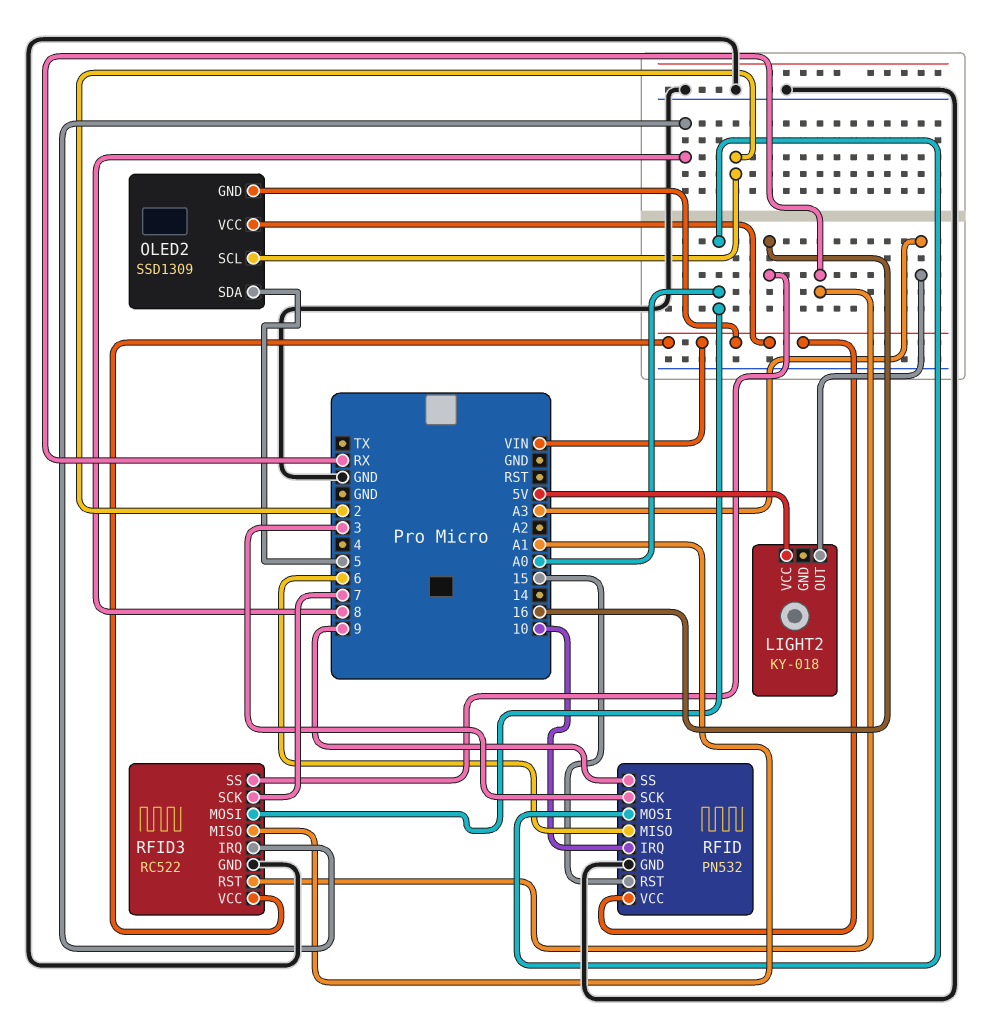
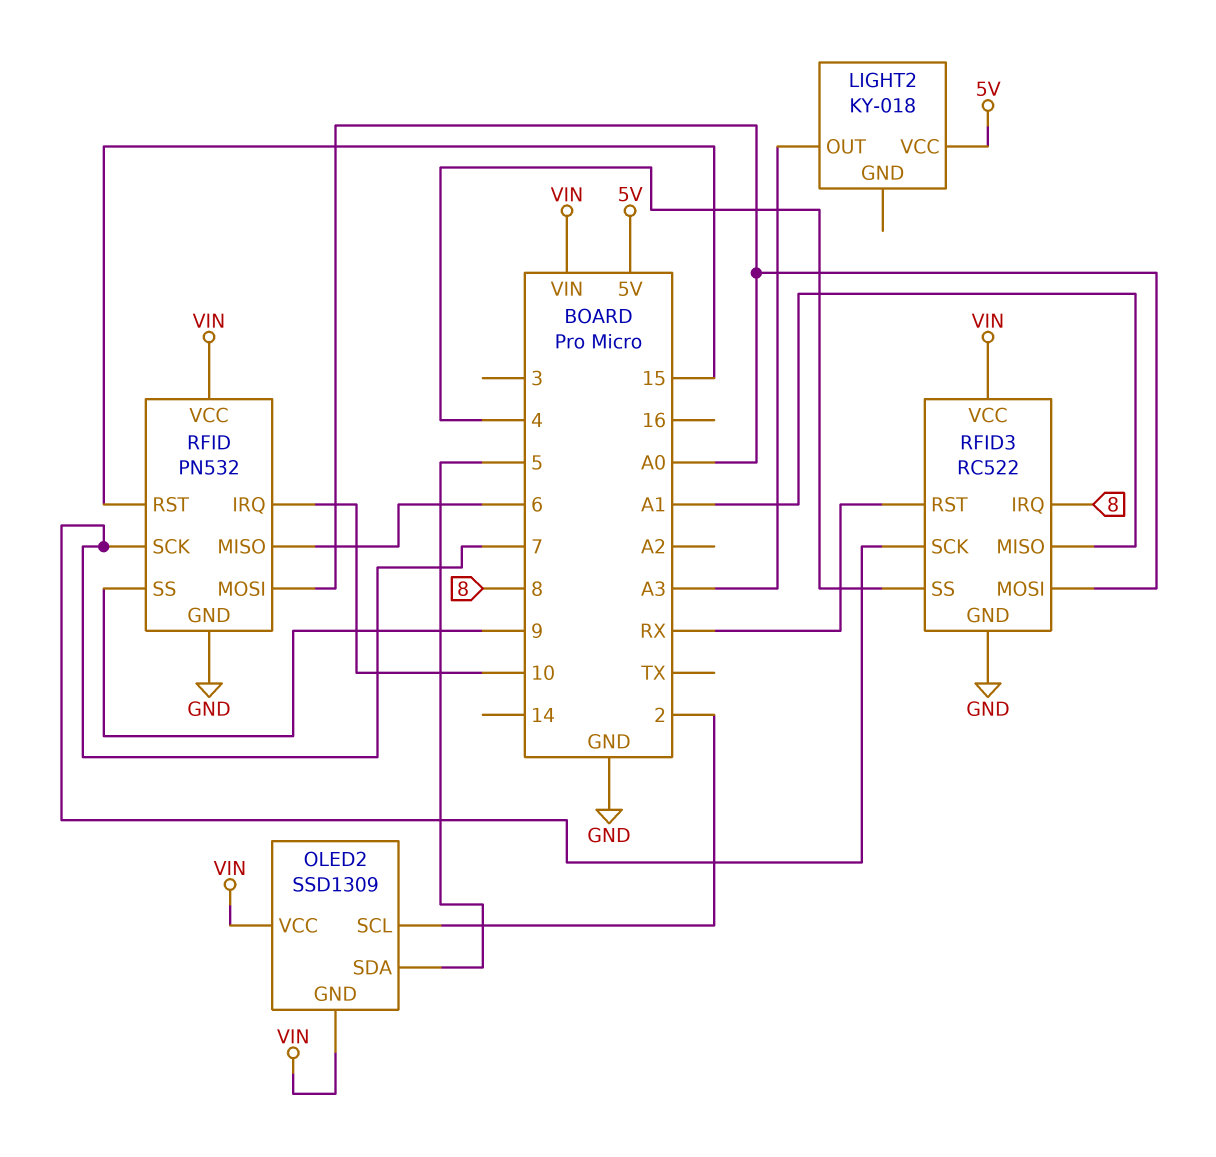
RFID pin SCK: 3 -> 7
RFID3 pin SS: 16 -> 4

